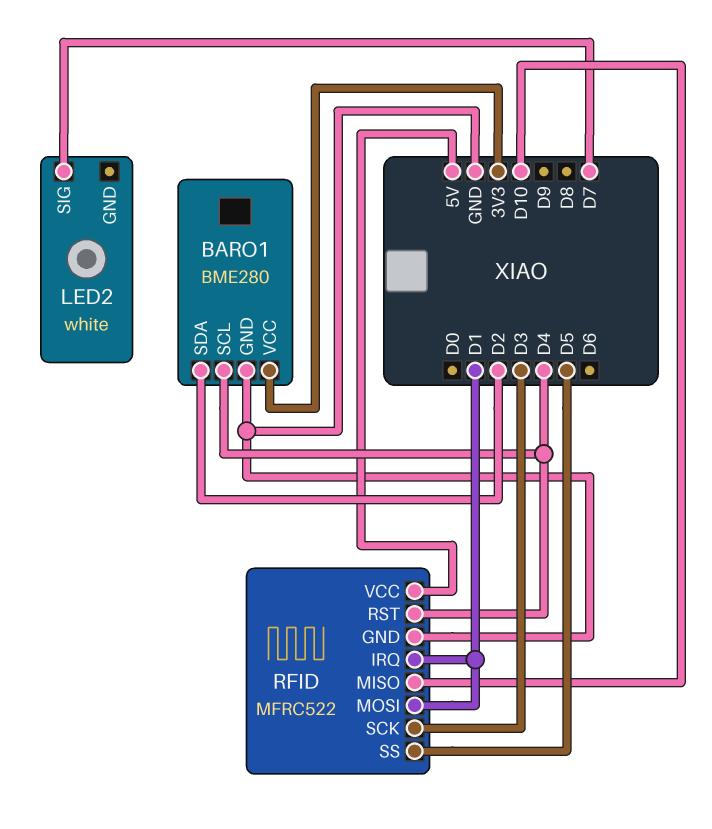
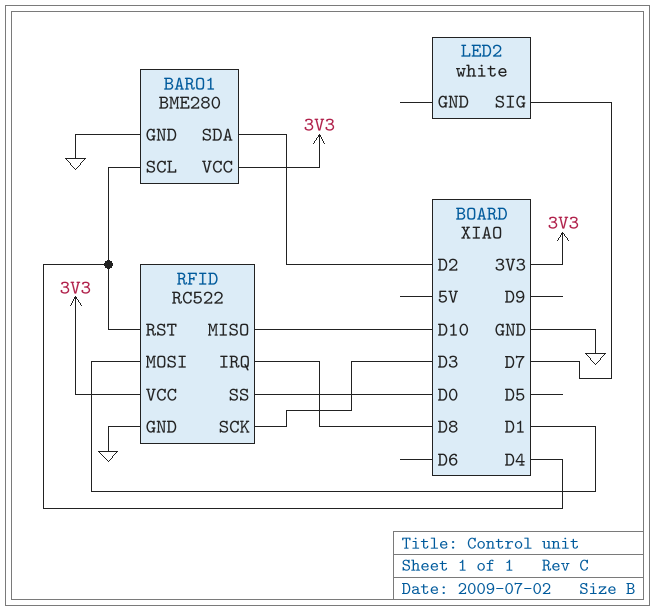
RFID: MFRC522 -> RC522
RFID pin IRQ: D1 -> D8
RFID pin SS: D5 -> D0
RFID pin VCC: 5V -> 3V3

